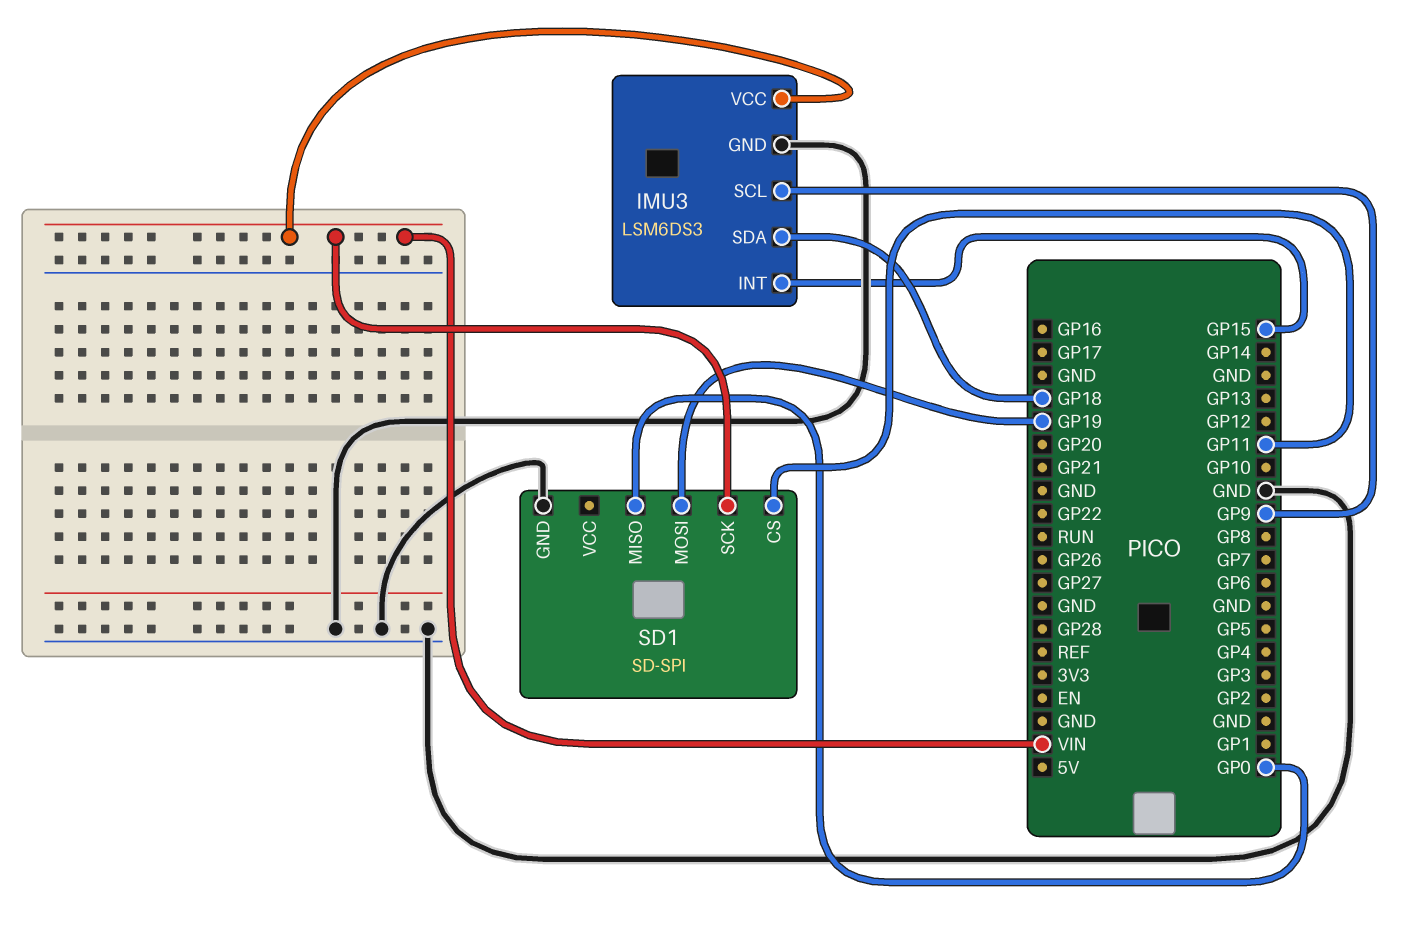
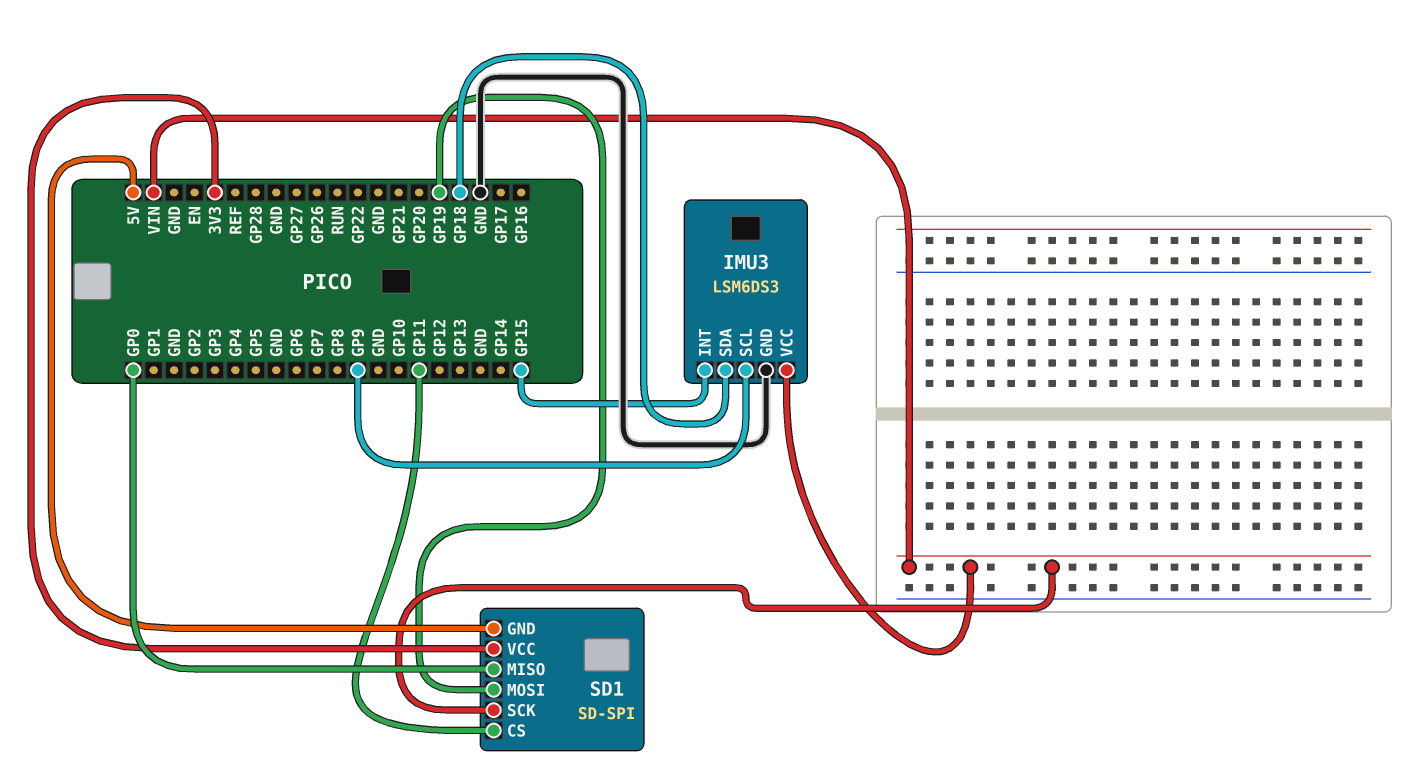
SD1 pin GND: GND -> 5V
SD1 pin VCC: none -> 3V3

